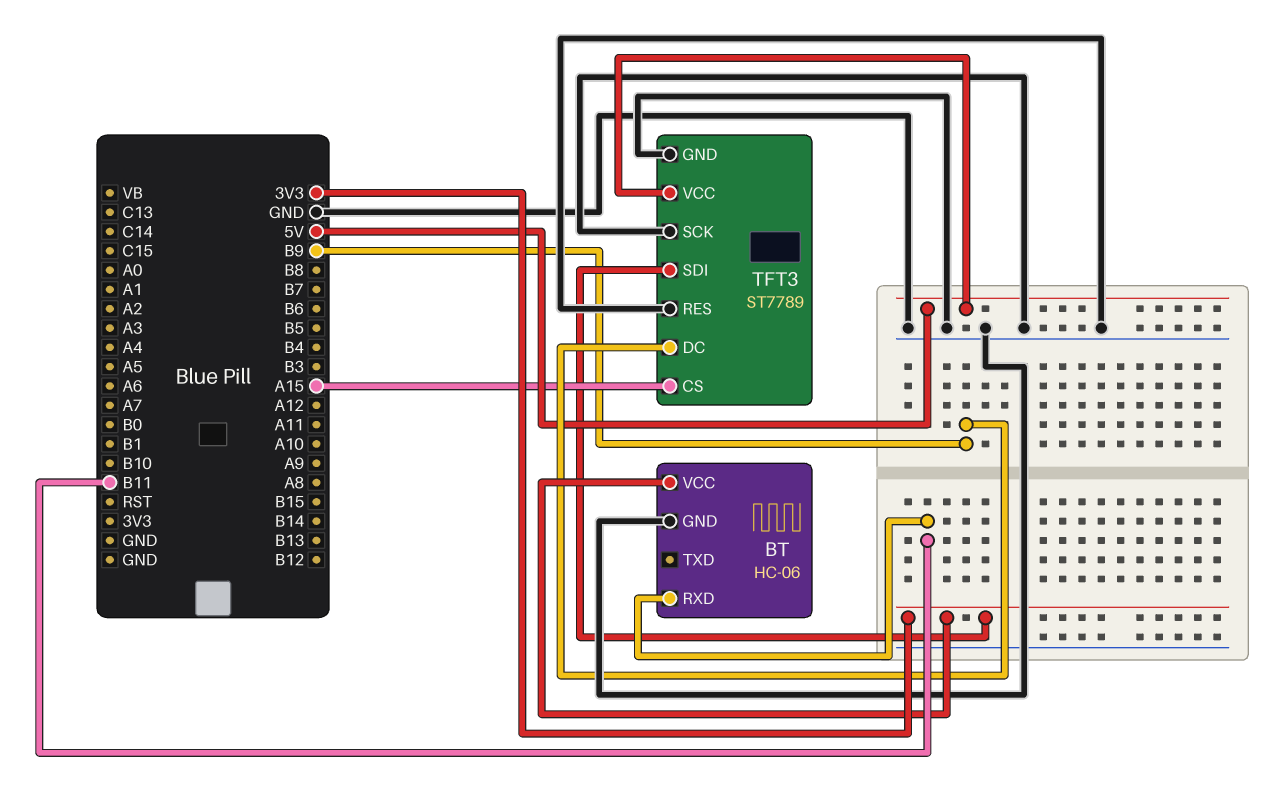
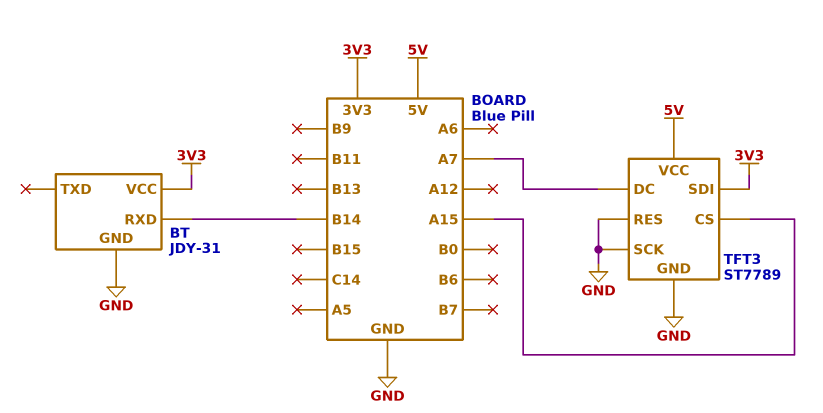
BT: HC-06 -> JDY-31
BT pin RXD: B11 -> B14
TFT3 pin DC: B9 -> A7

